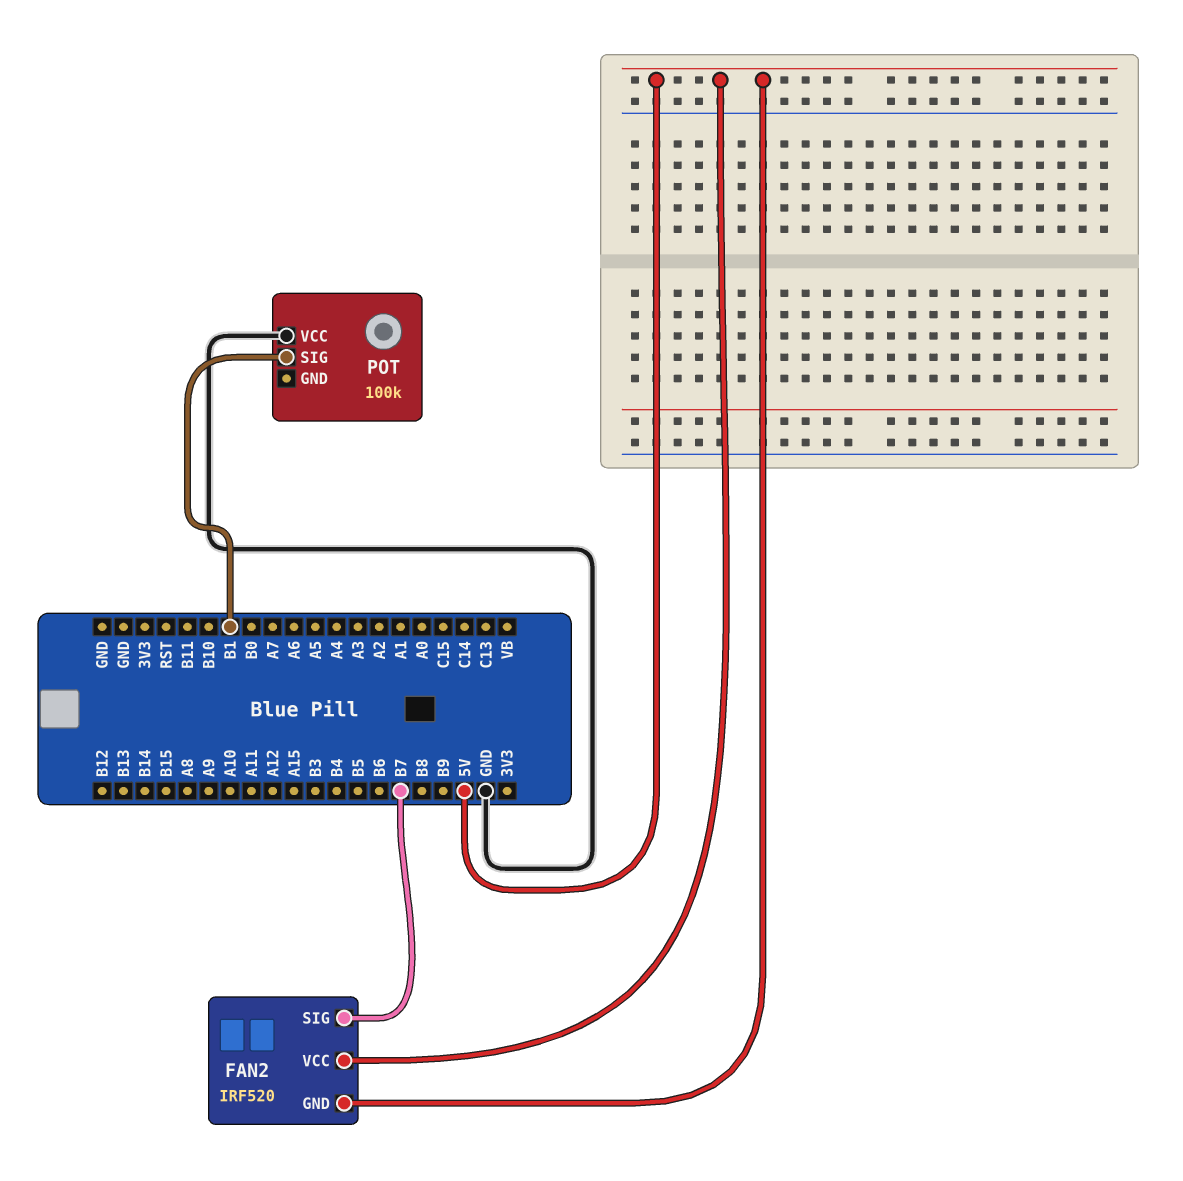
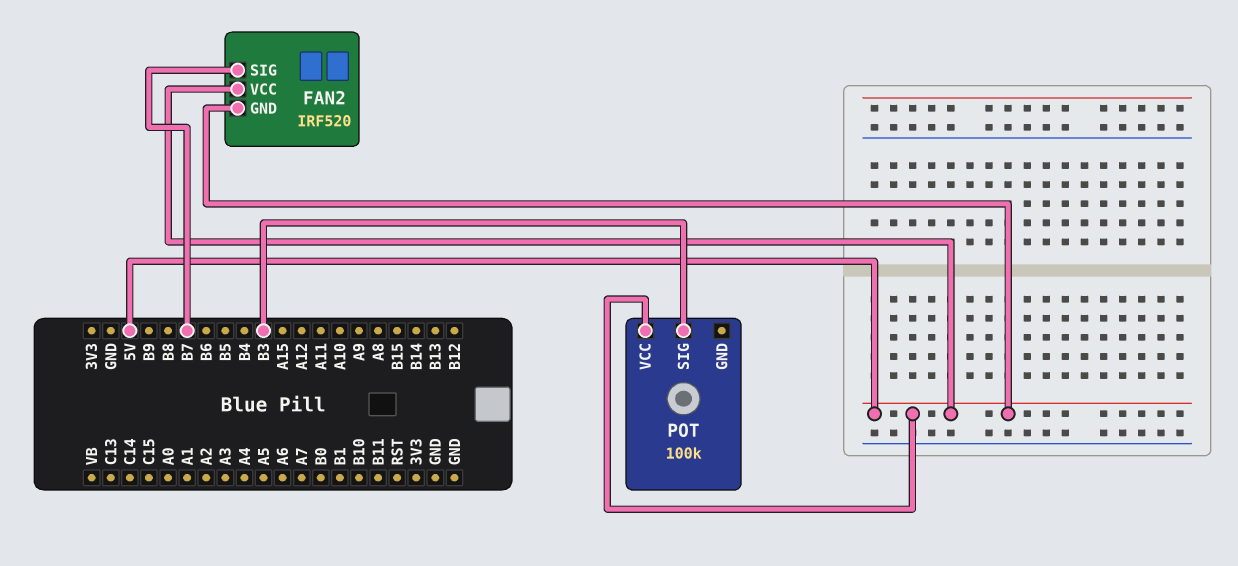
POT pin SIG: B1 -> B3
POT pin VCC: GND -> 5V

